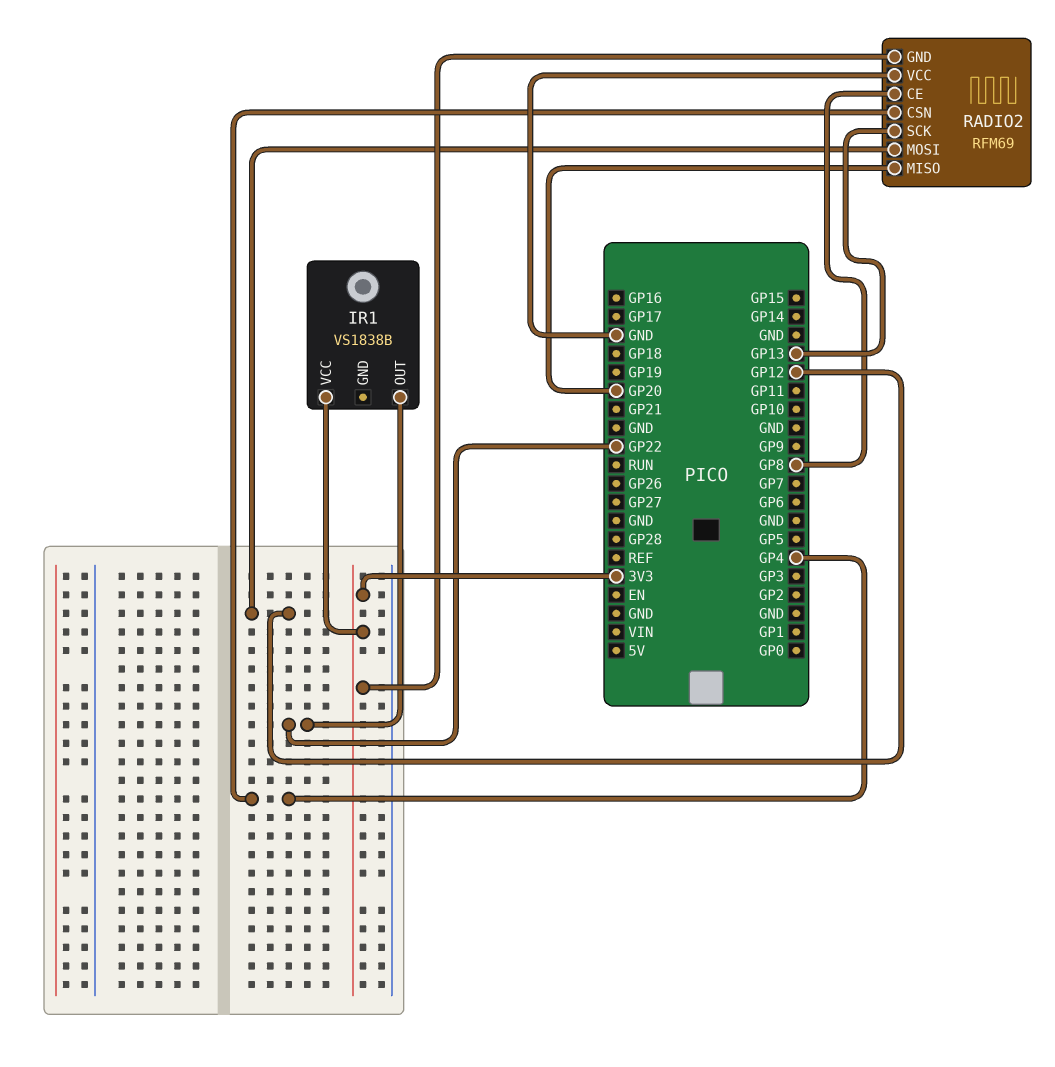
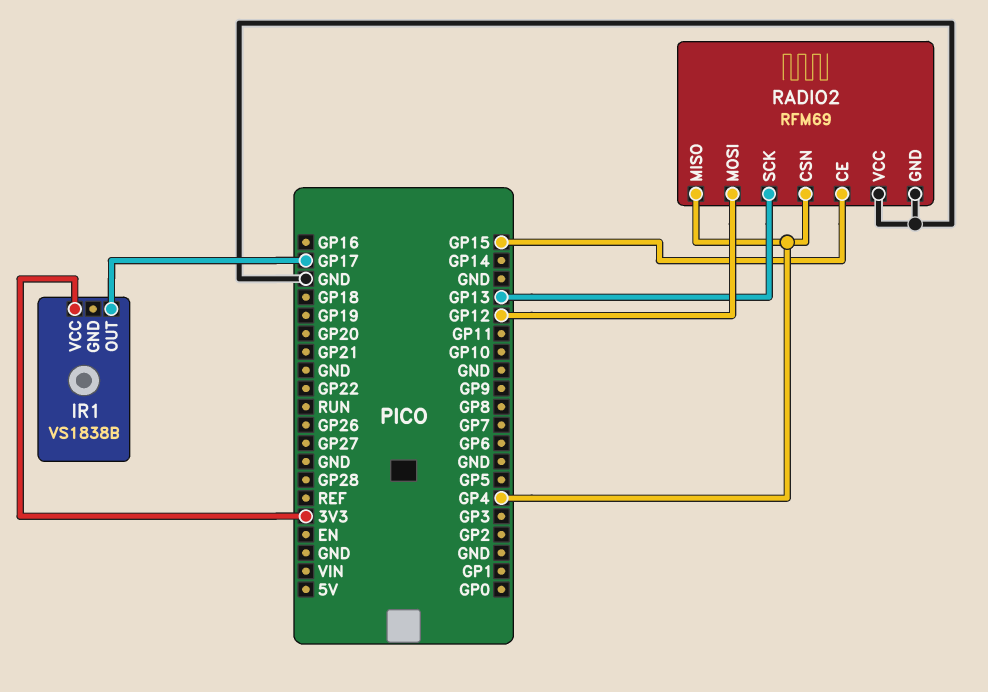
IR1 pin OUT: GP22 -> GP17
RADIO2 pin CE: GP8 -> GP15
RADIO2 pin GND: 3V3 -> GND
RADIO2 pin MISO: GP20 -> GP4

